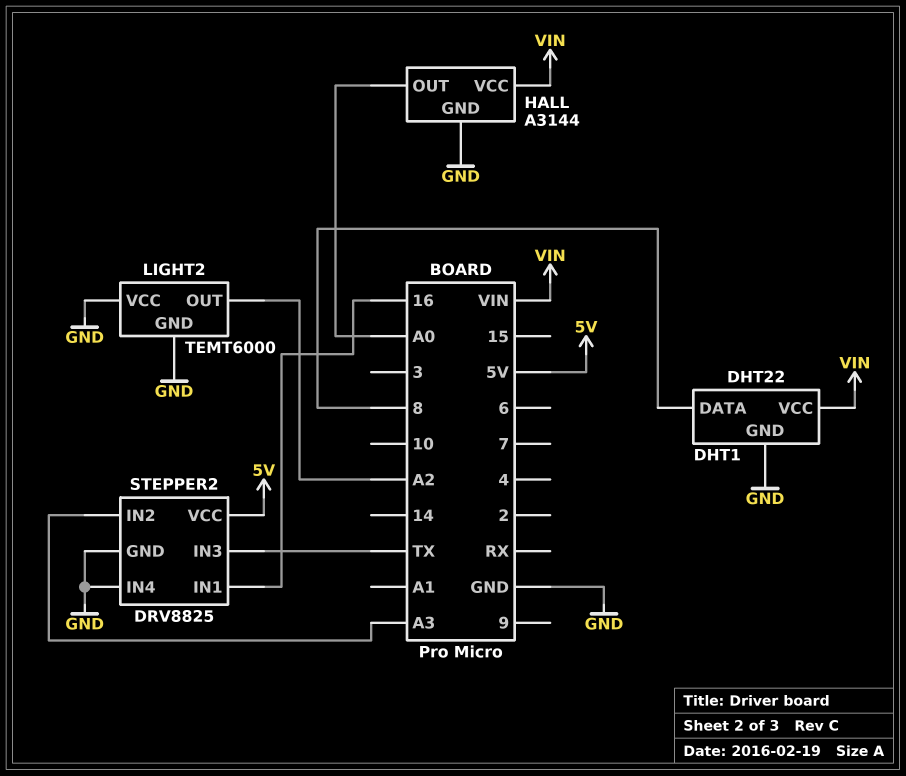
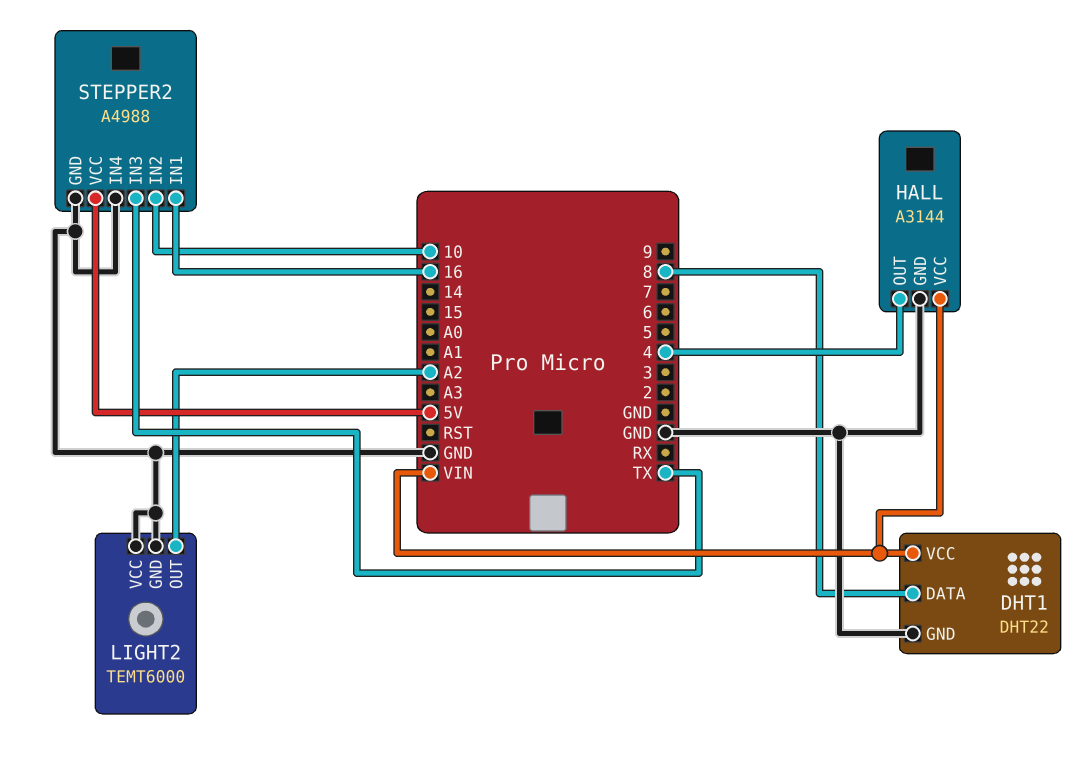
HALL pin OUT: A0 -> 4
STEPPER2: DRV8825 -> A4988
STEPPER2 pin IN2: A3 -> 10

